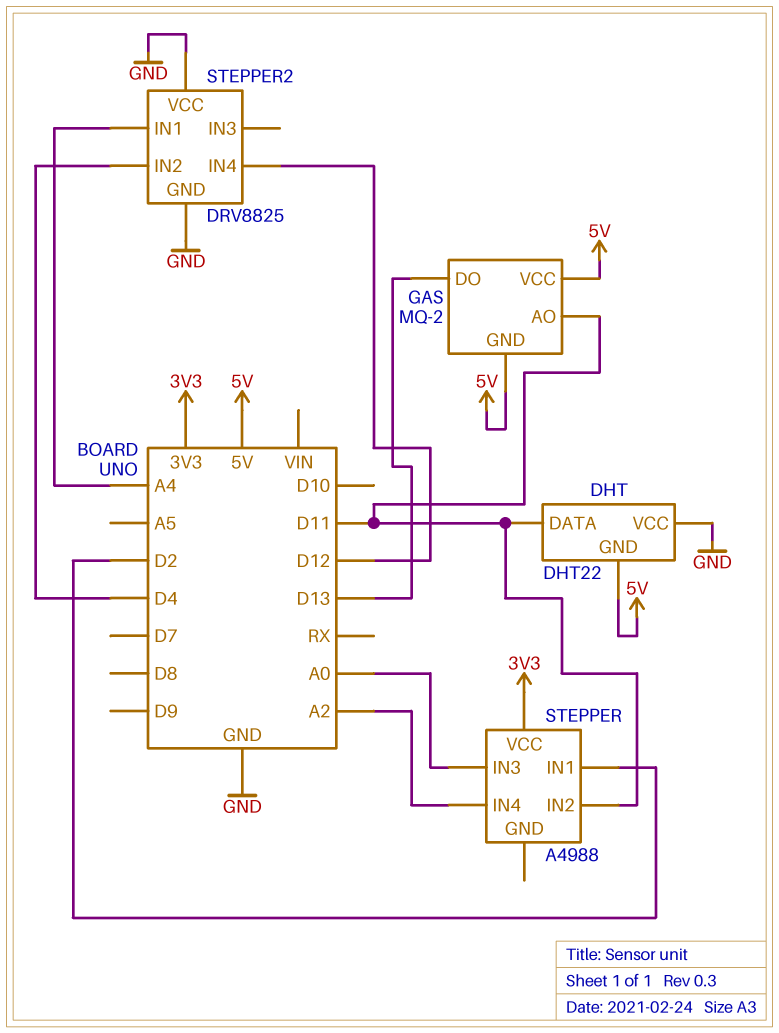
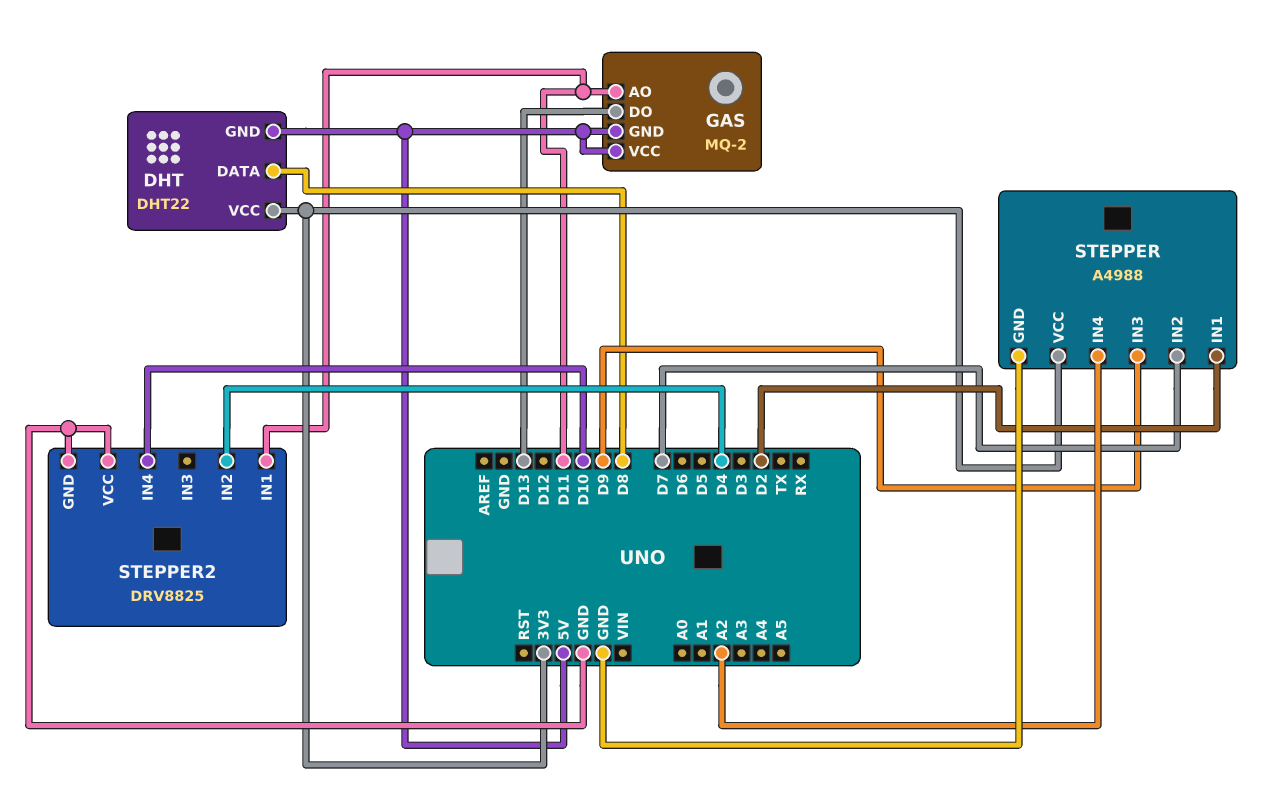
DHT pin DATA: D11 -> D8
DHT pin VCC: GND -> 3V3
STEPPER pin GND: none -> GND
STEPPER pin IN2: D11 -> D7
STEPPER pin IN3: A0 -> D9
STEPPER2 pin IN1: A4 -> D11
STEPPER2 pin IN4: D12 -> D10

